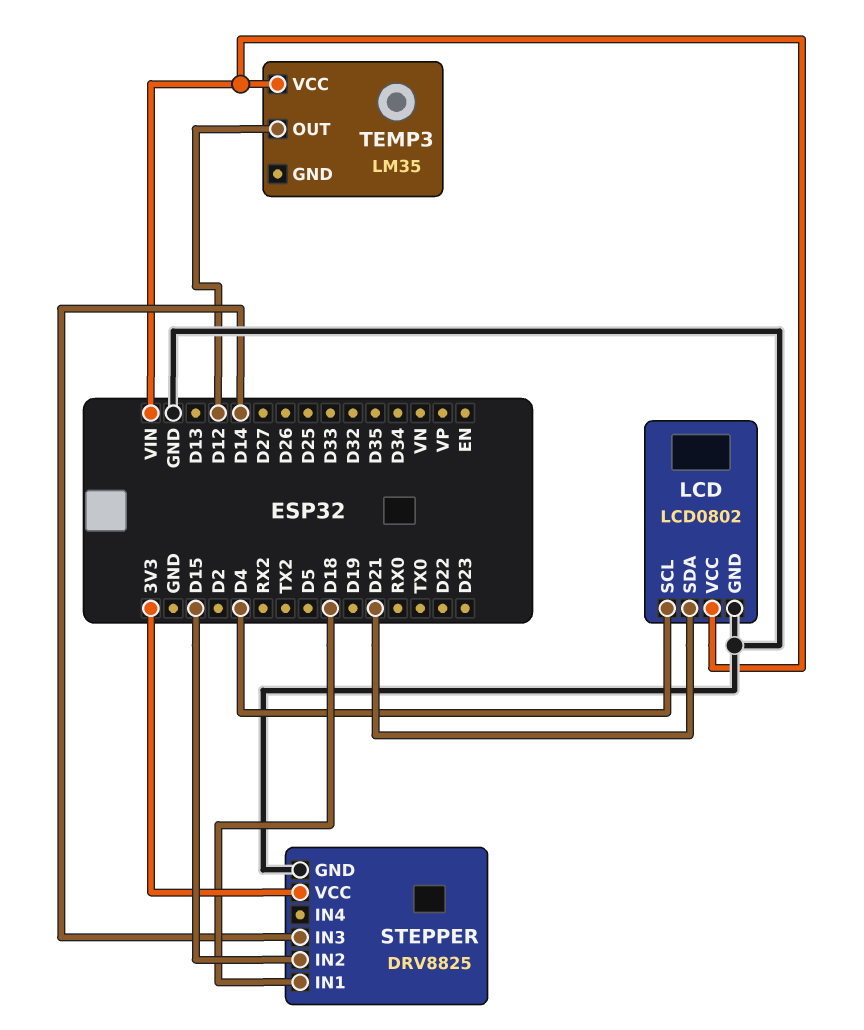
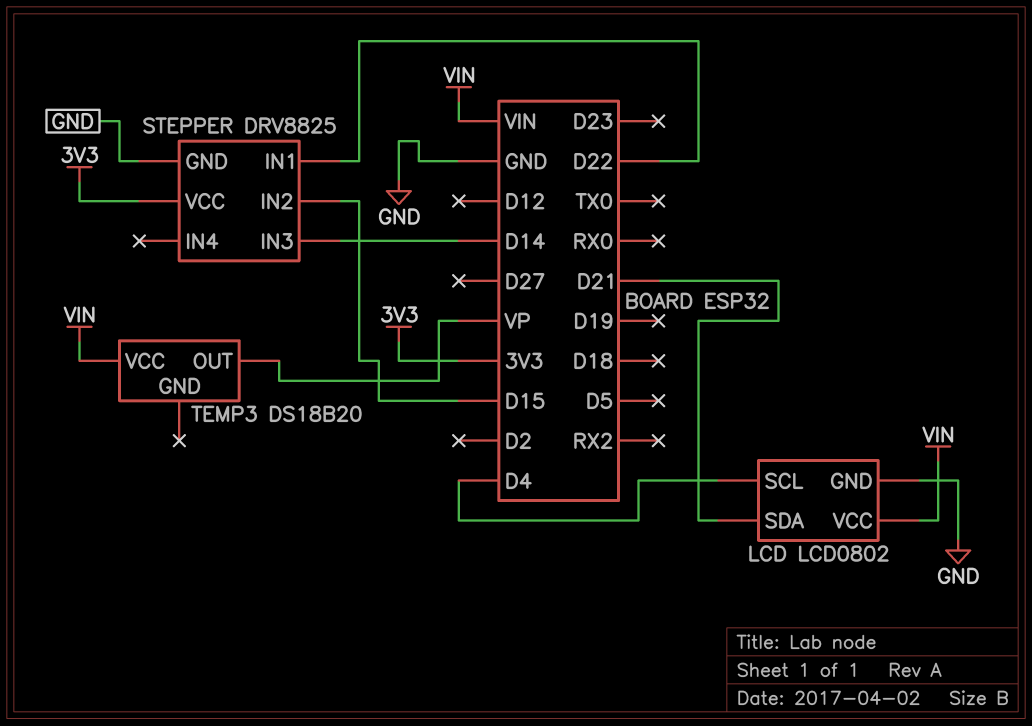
STEPPER pin IN1: D18 -> D22
TEMP3: LM35 -> DS18B20
TEMP3 pin OUT: D12 -> VP

